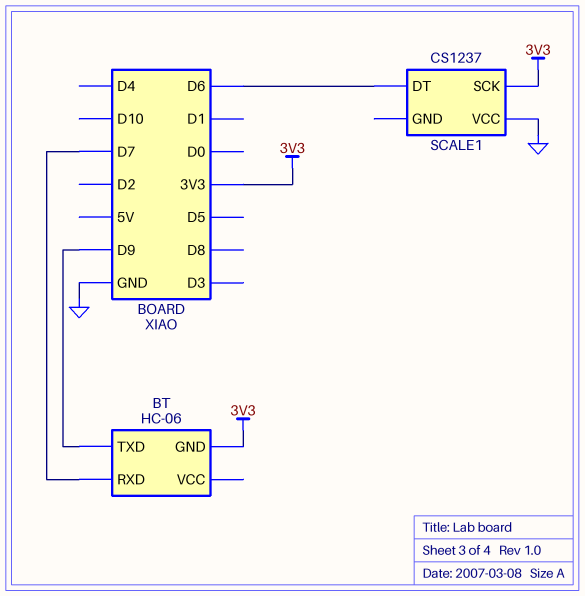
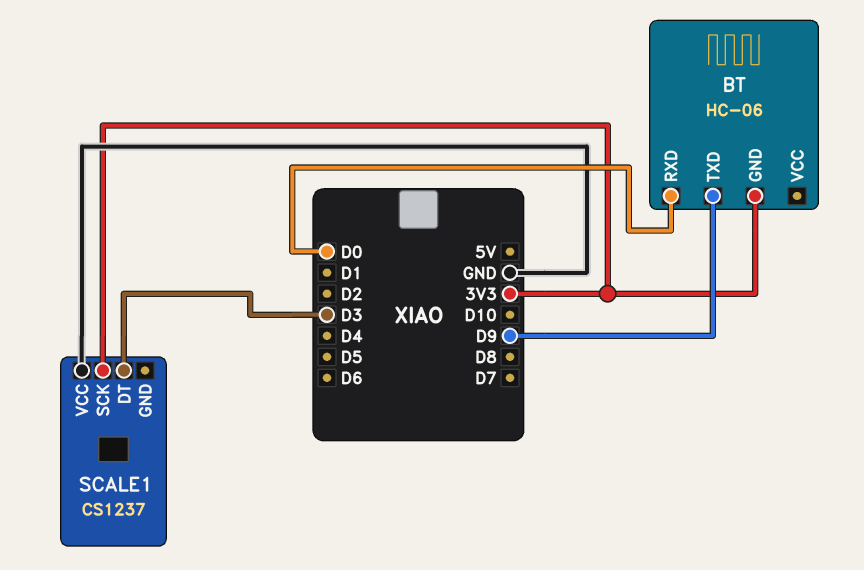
BT pin RXD: D7 -> D0
SCALE1 pin DT: D6 -> D3

